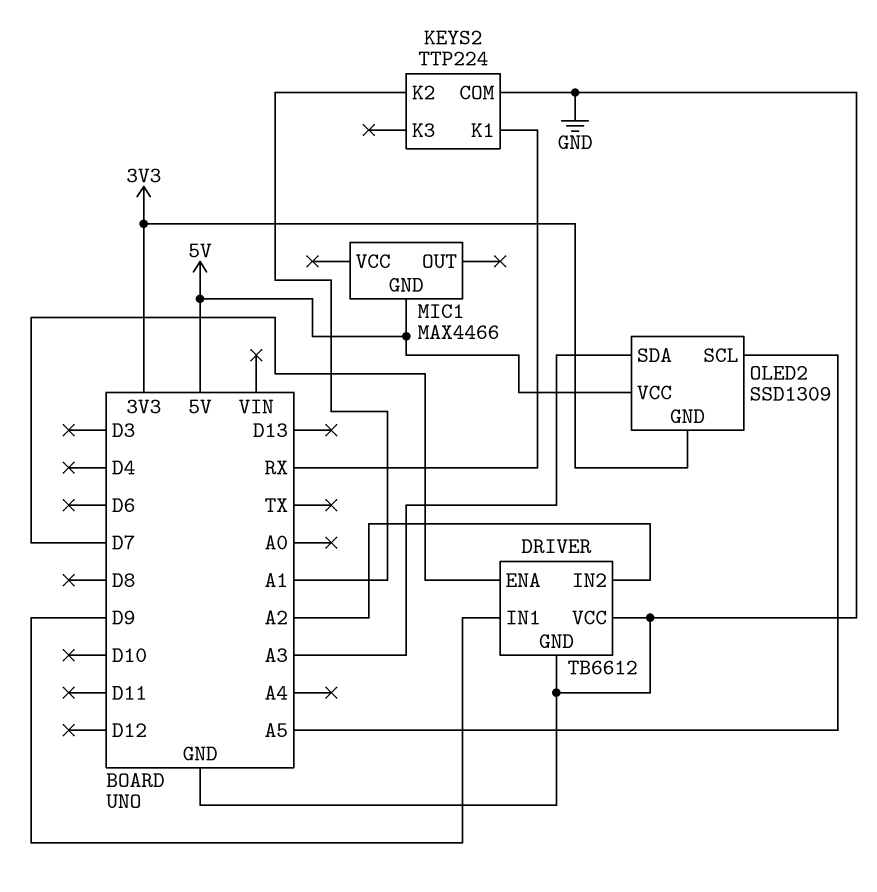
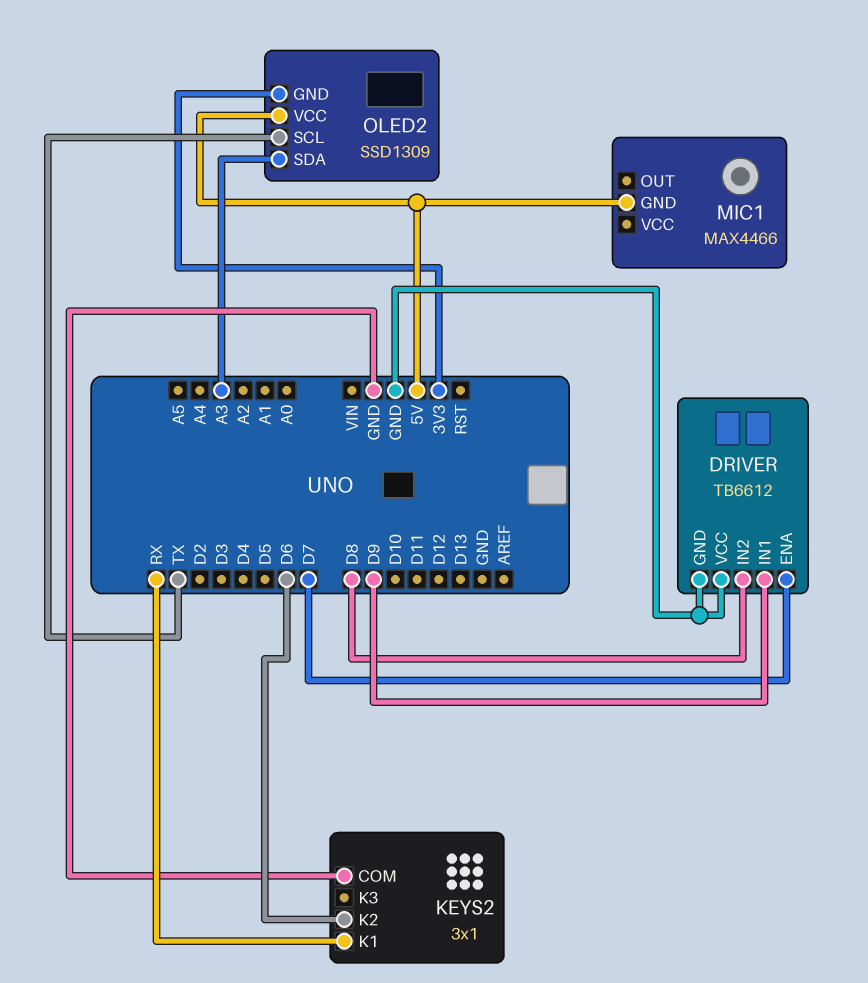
DRIVER pin IN2: A2 -> D8
KEYS2: TTP224 -> 3x1
KEYS2 pin K2: A1 -> D6
OLED2 pin SCL: A5 -> TX

